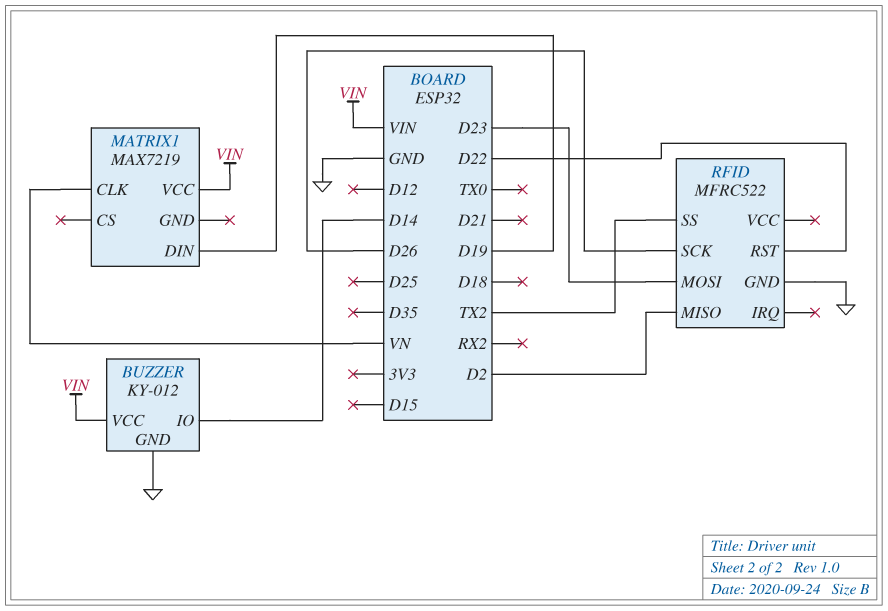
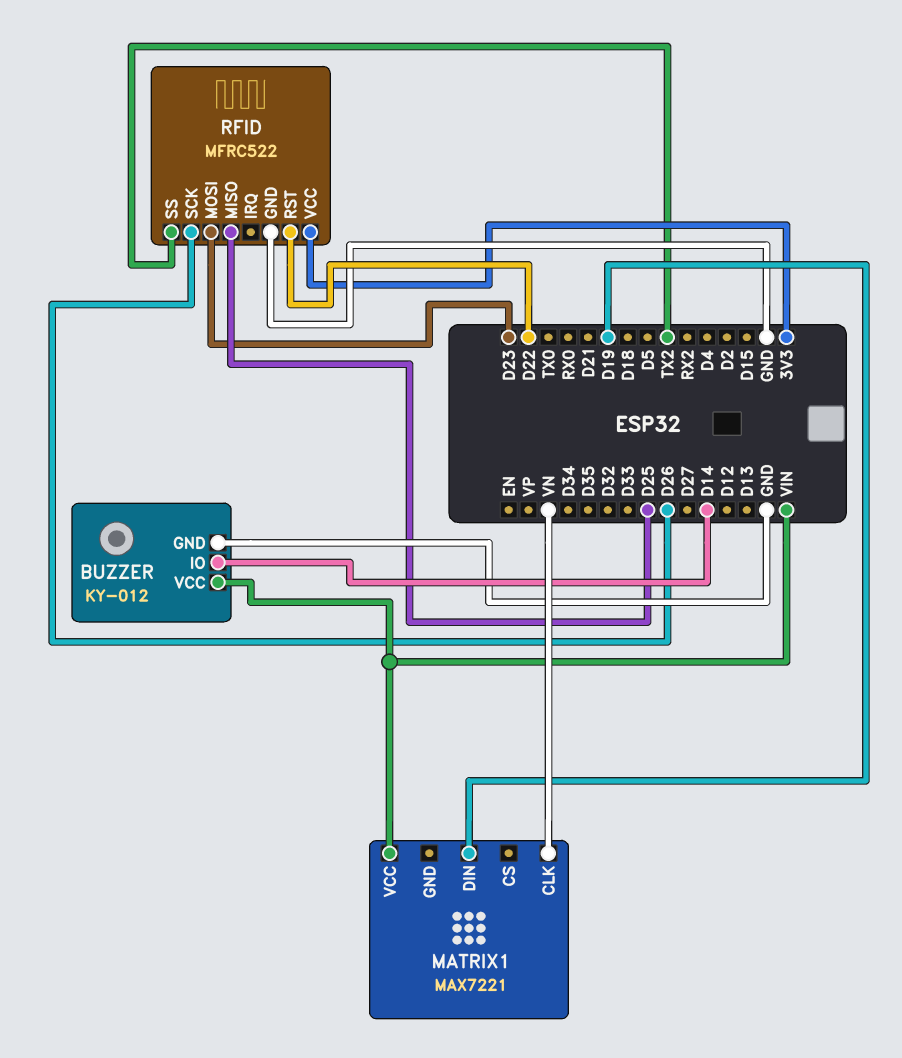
MATRIX1: MAX7219 -> MAX7221
RFID pin MISO: D2 -> D25
RFID pin VCC: none -> 3V3

